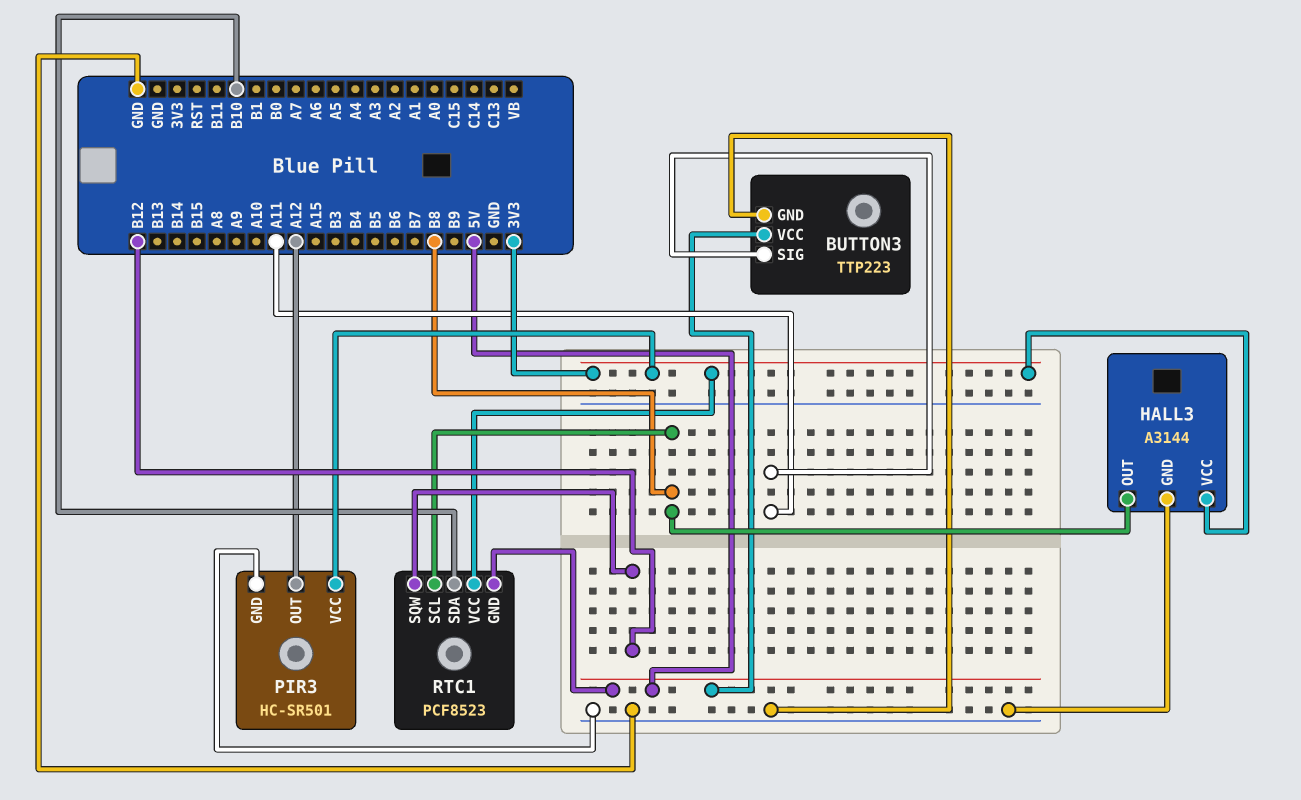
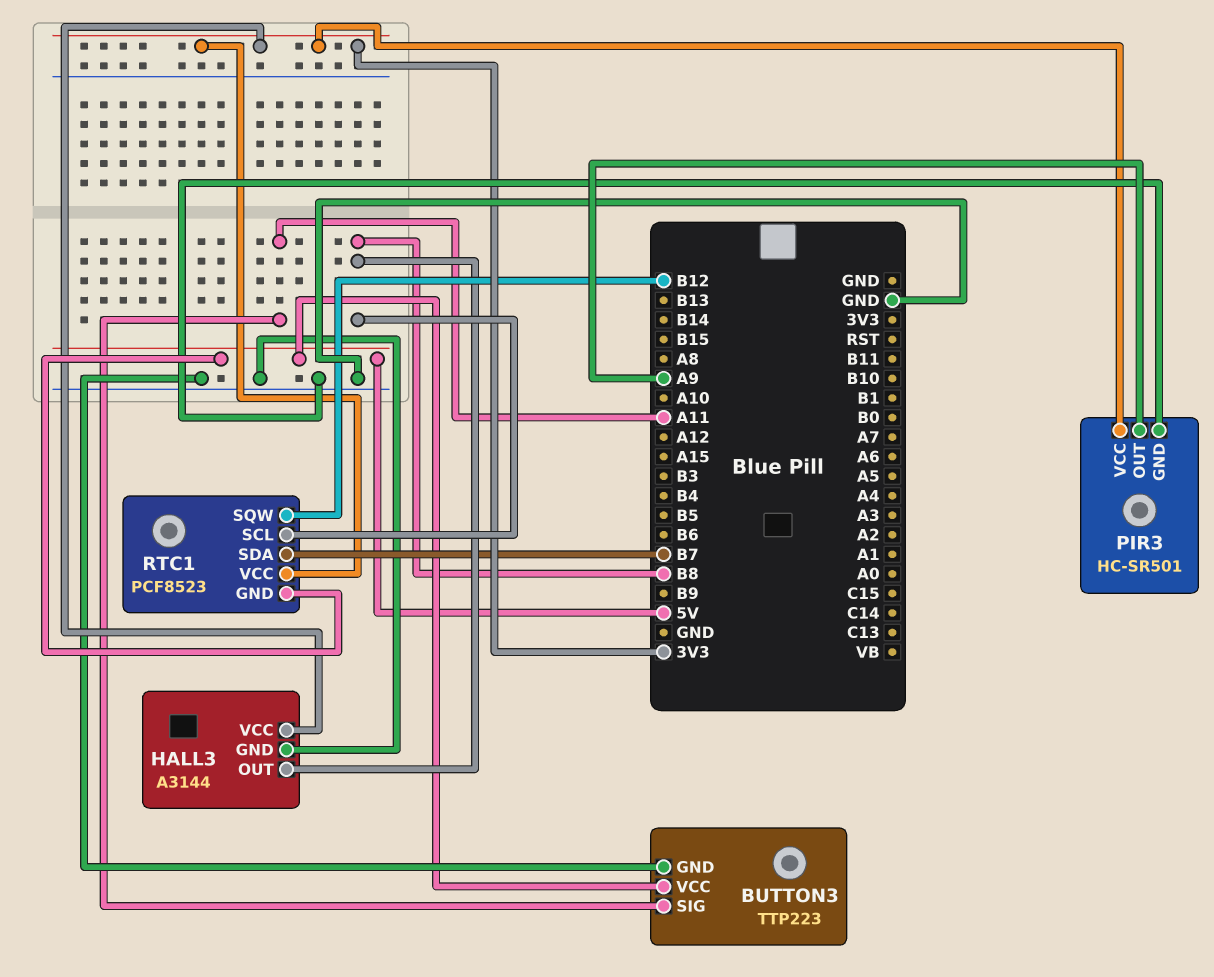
PIR3 pin OUT: A12 -> A9
RTC1 pin SDA: B10 -> B7

